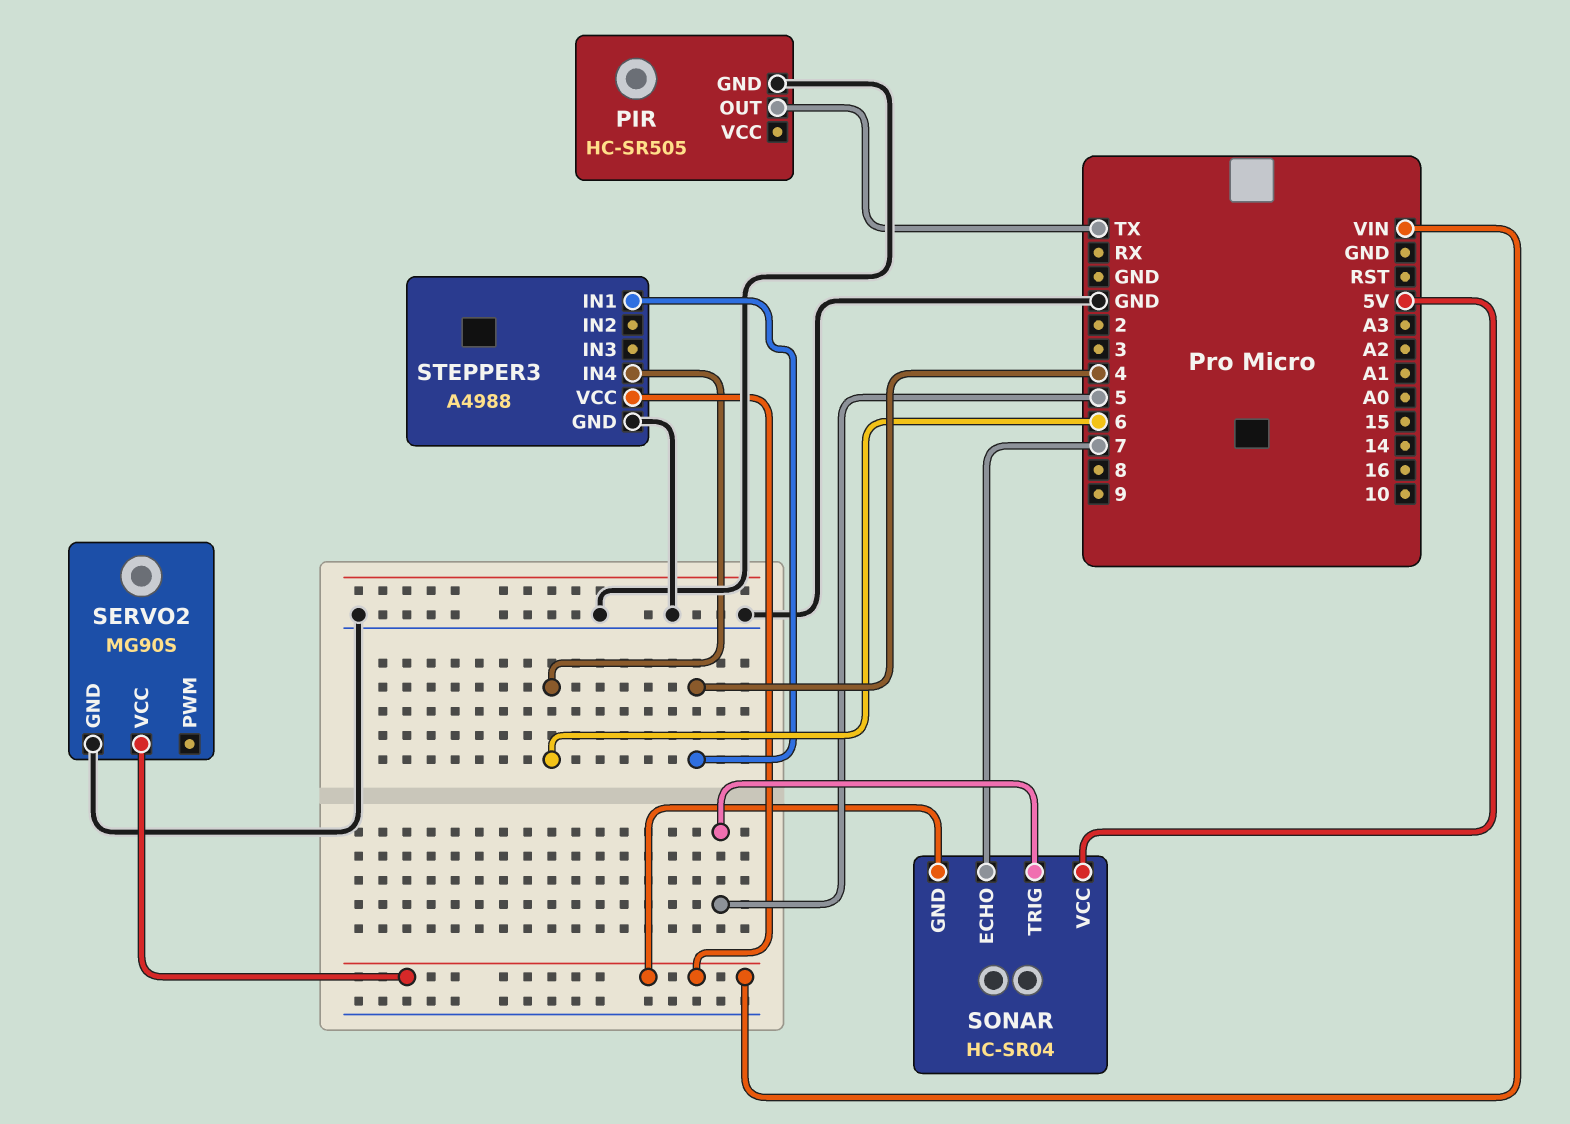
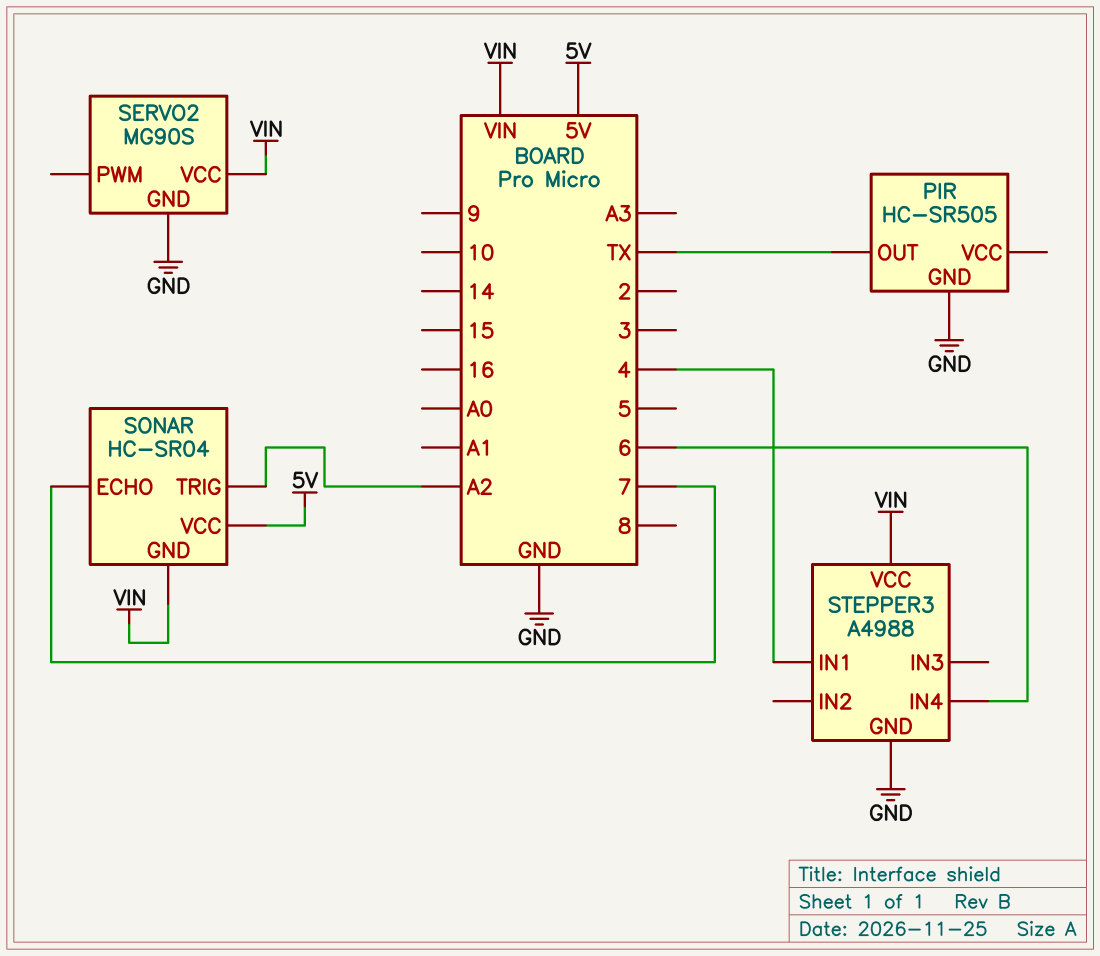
SONAR pin TRIG: 5 -> A2

